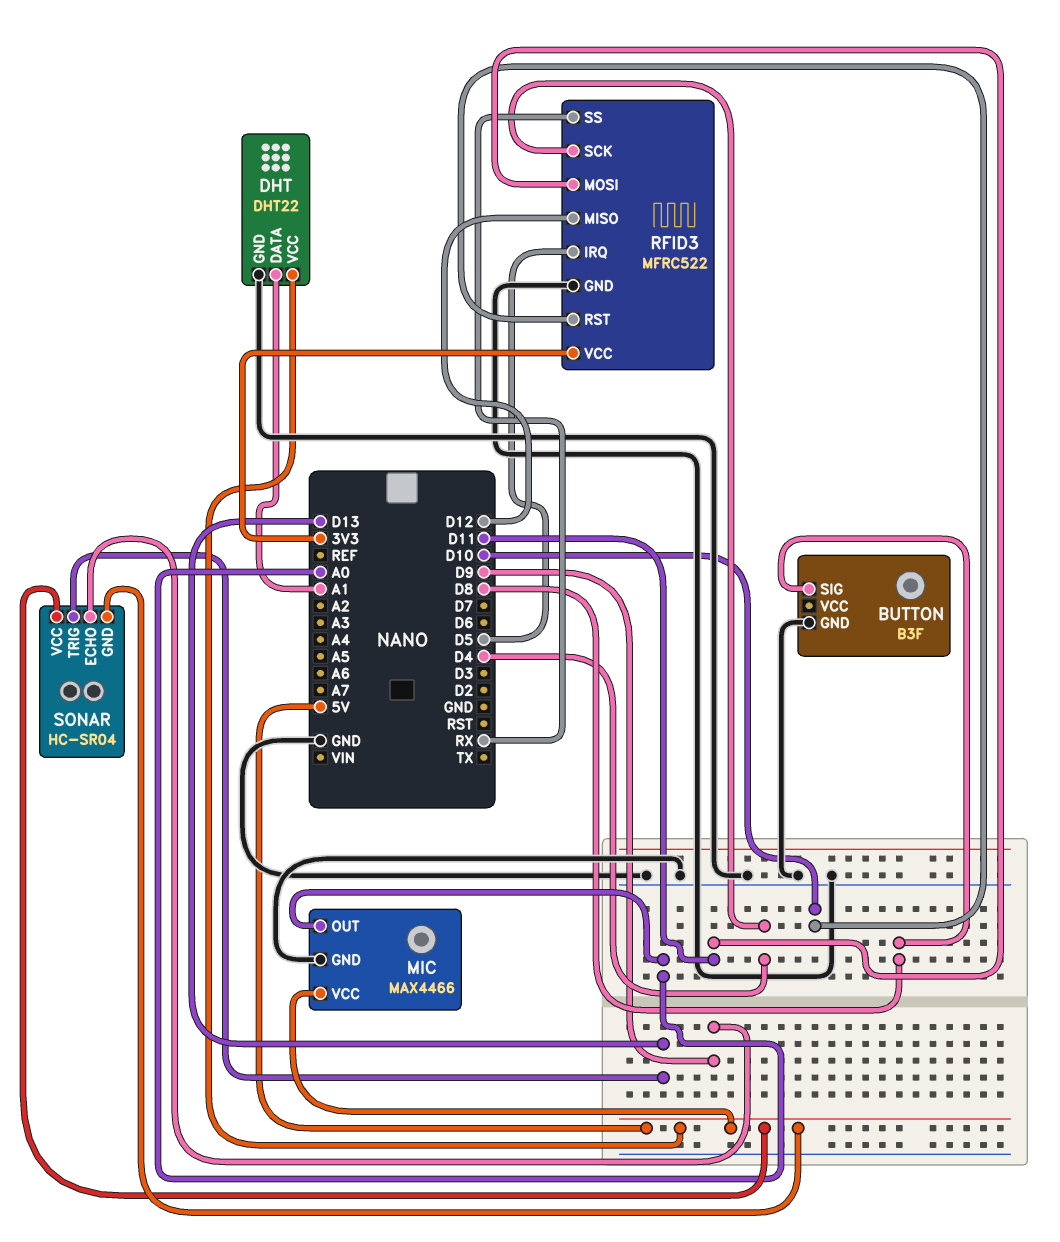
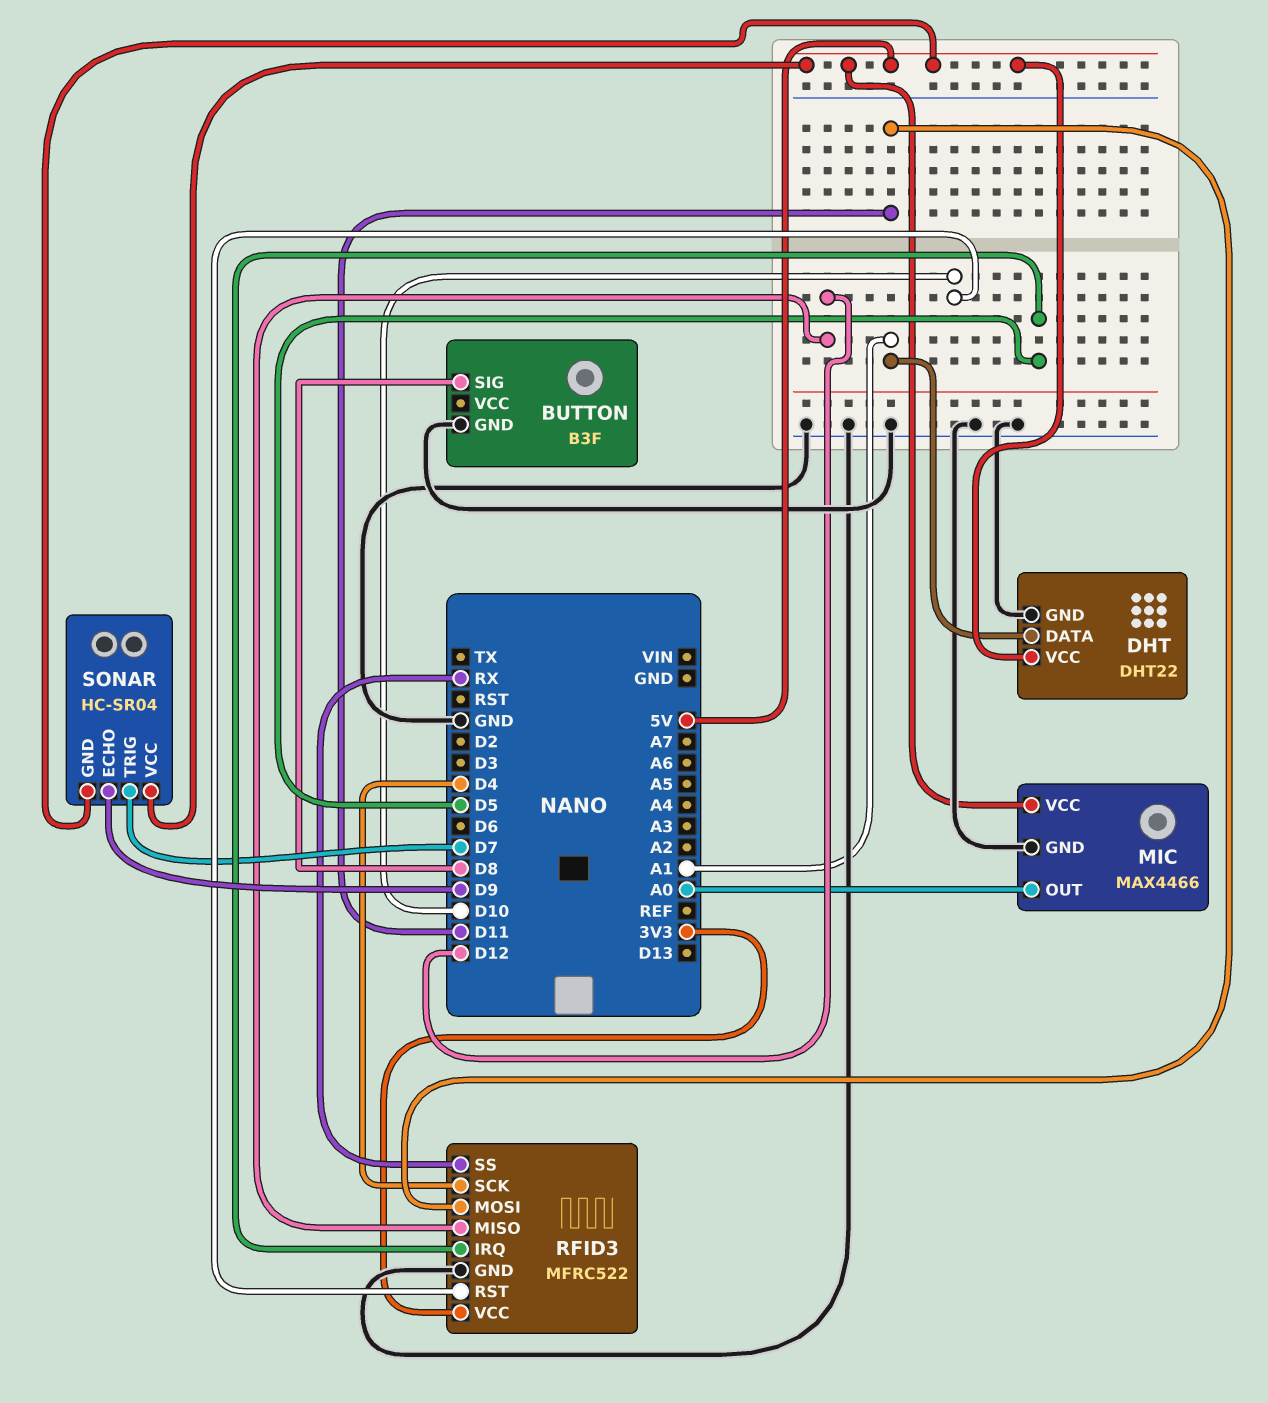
SONAR pin TRIG: D13 -> D7

